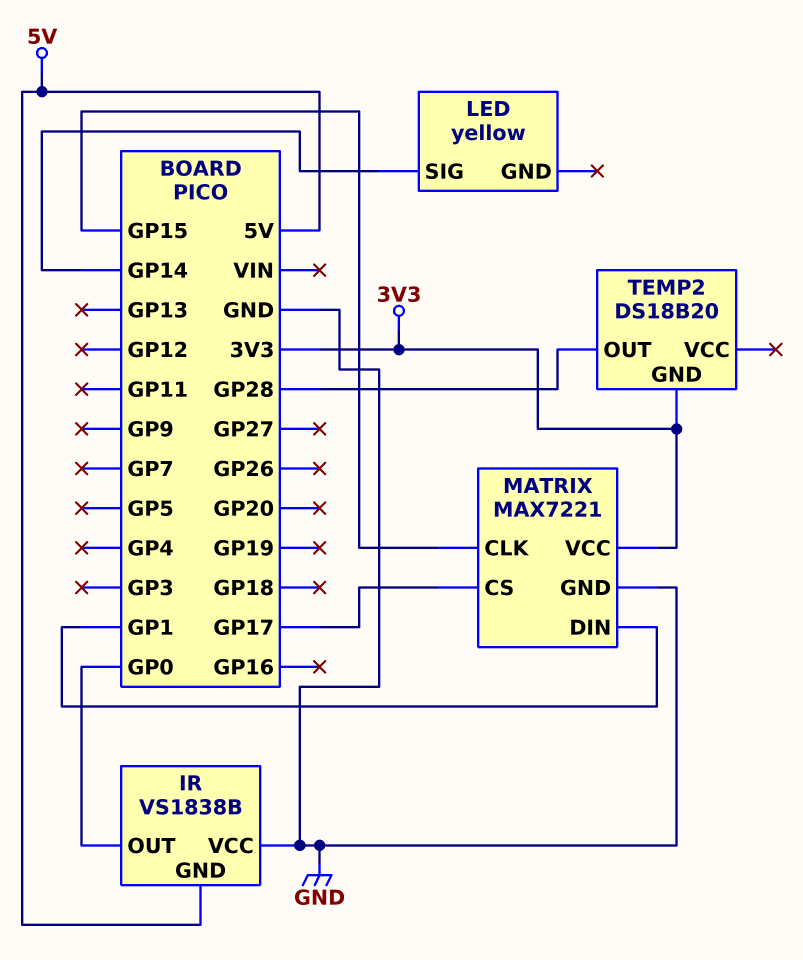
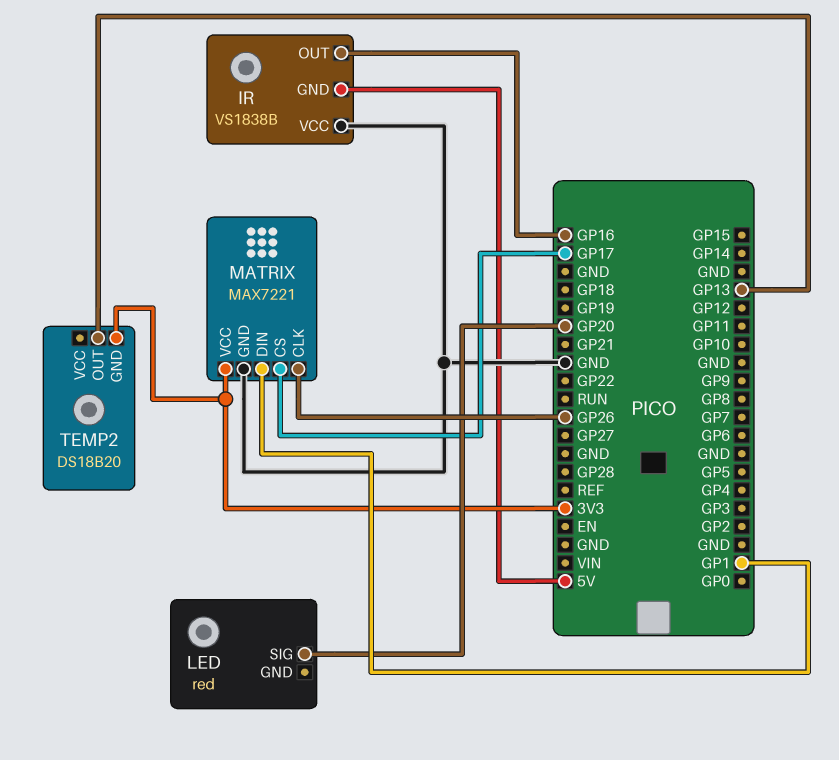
IR pin OUT: GP0 -> GP16
LED: yellow -> red
LED pin SIG: GP14 -> GP20
MATRIX pin CLK: GP15 -> GP26
TEMP2 pin OUT: GP28 -> GP13

